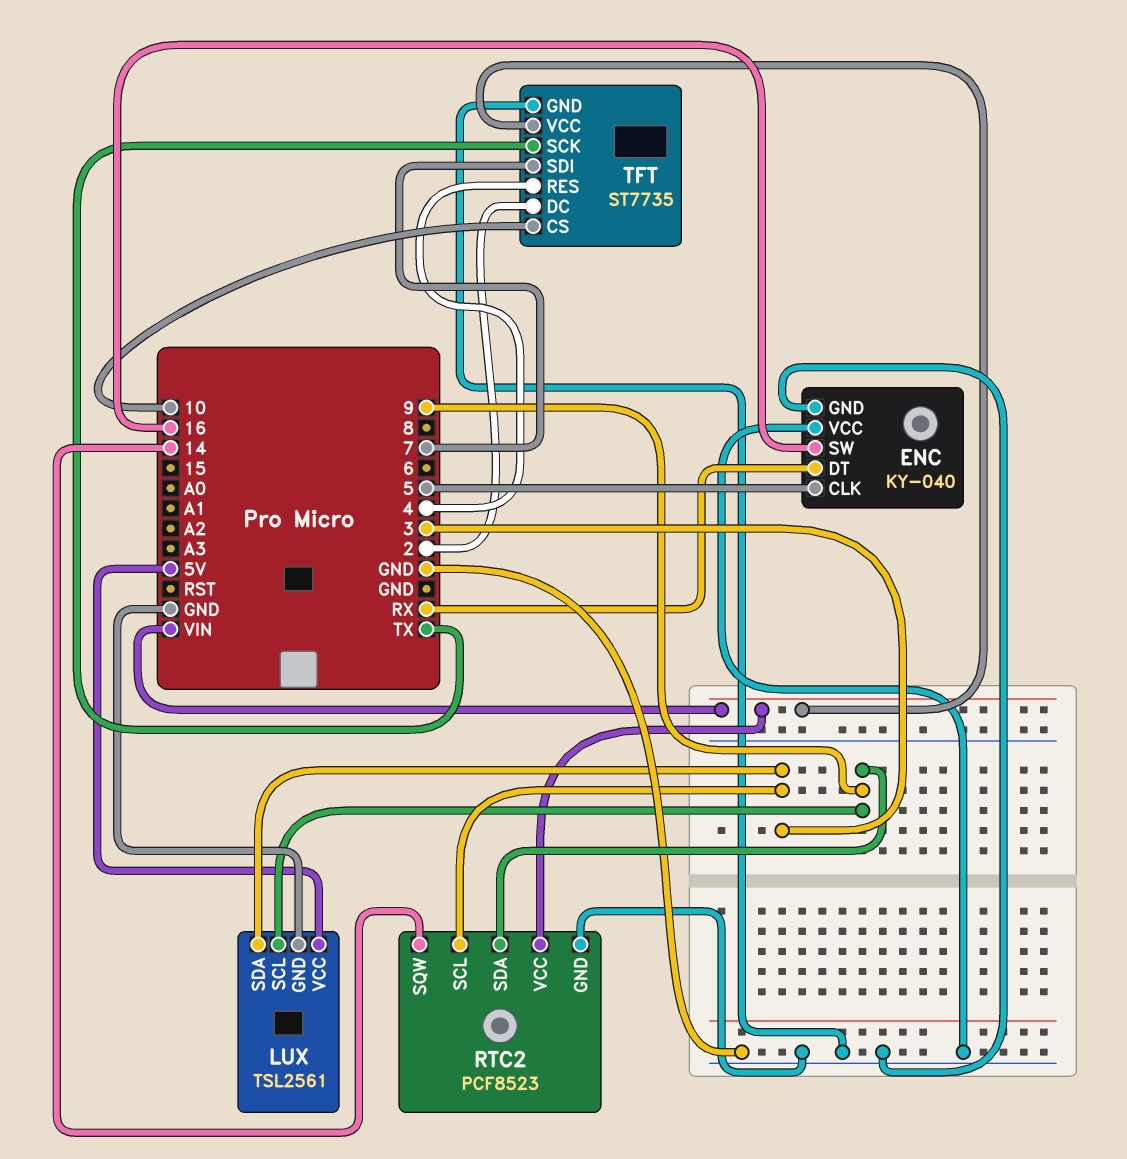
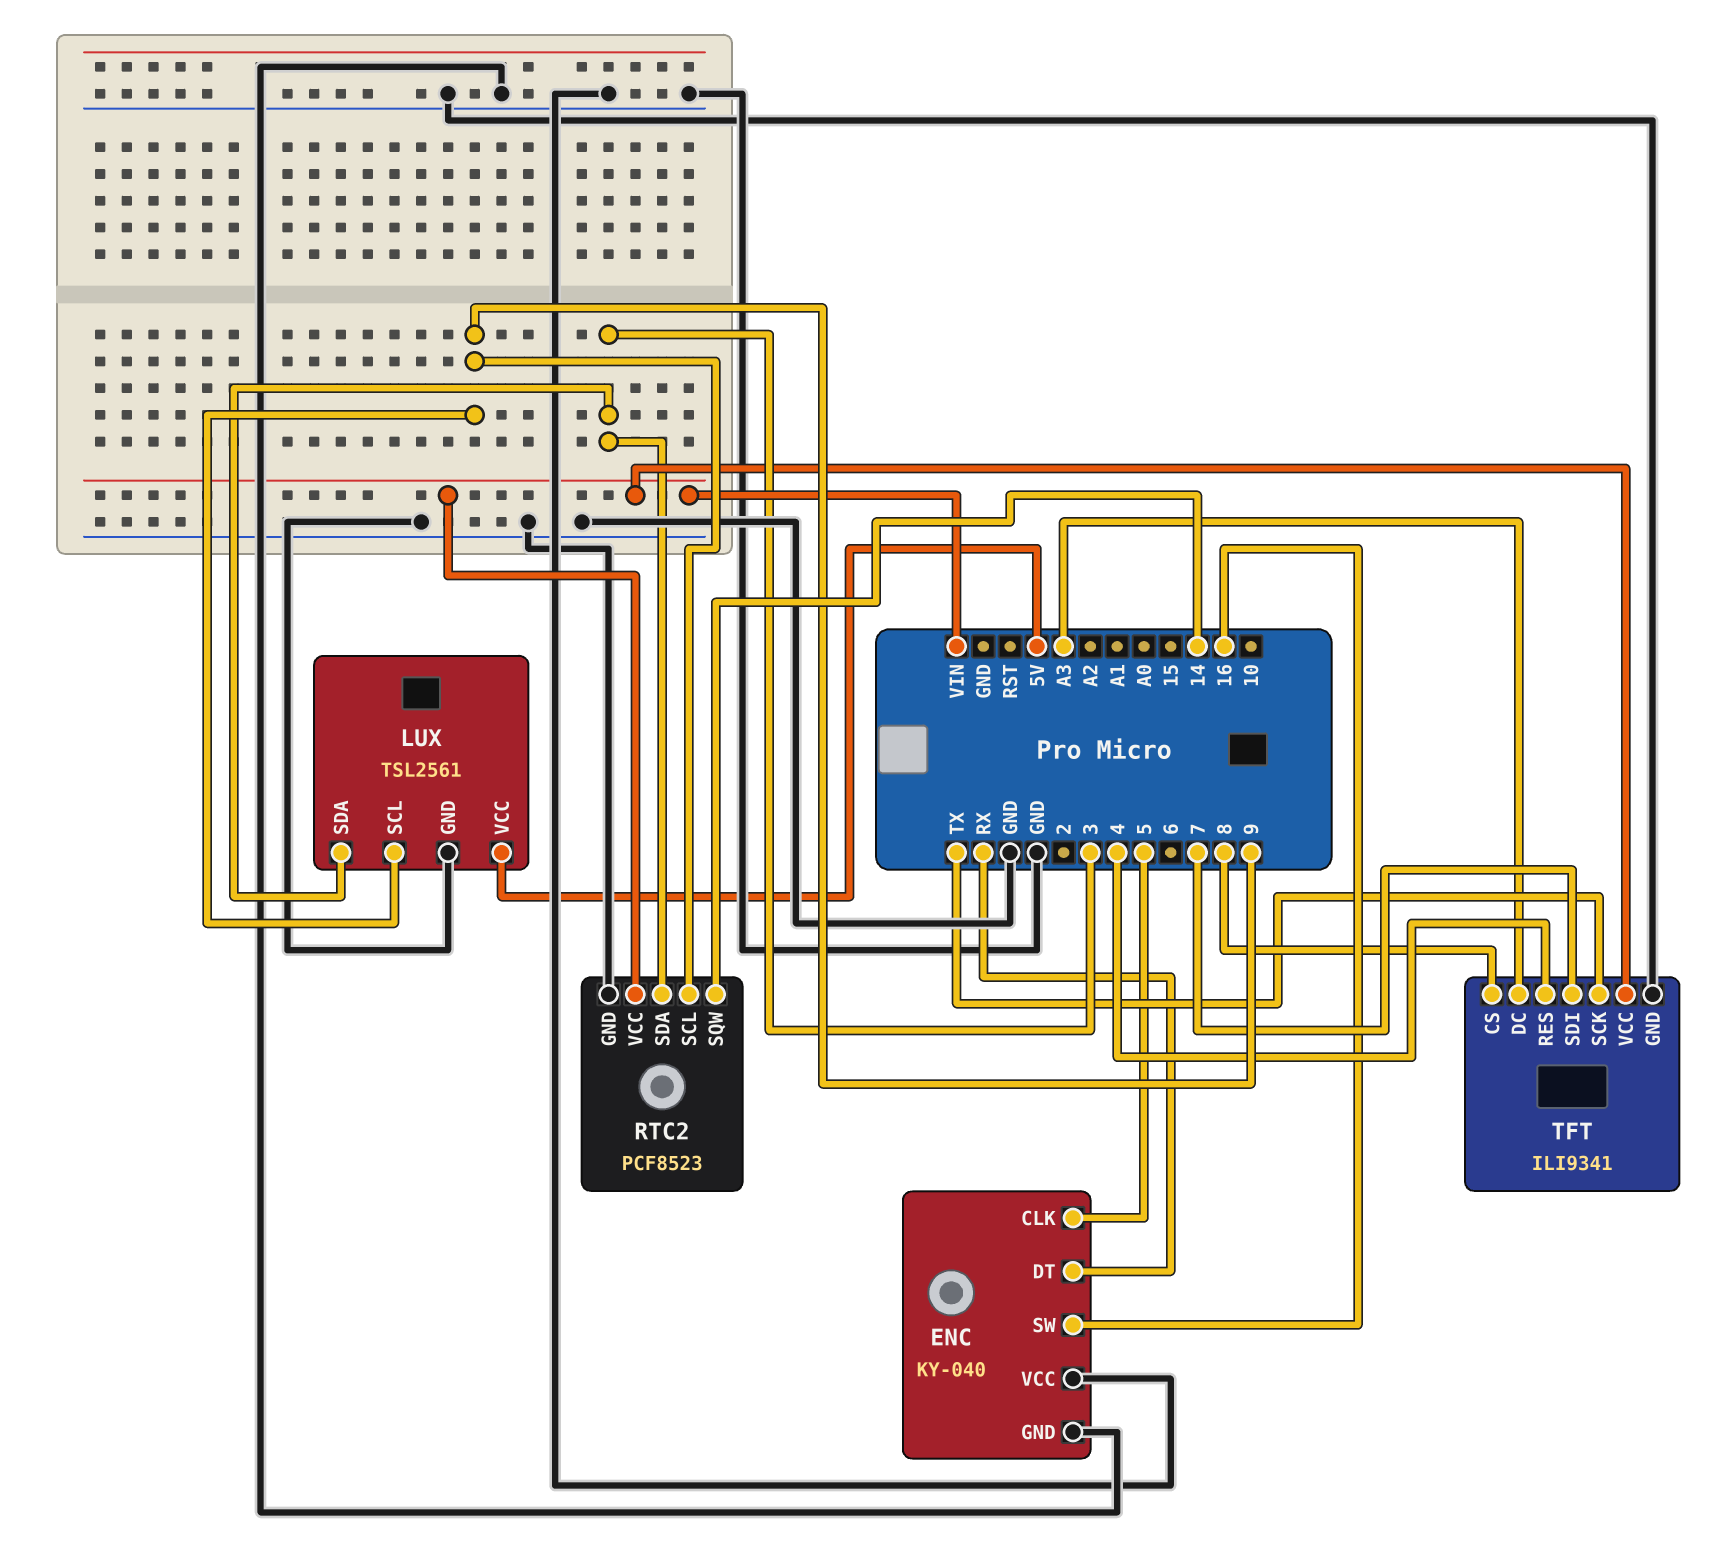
RTC2 pin SCL: 3 -> 9
RTC2 pin SDA: 9 -> 3
TFT: ST7735 -> ILI9341
TFT pin CS: 10 -> 8
TFT pin DC: 2 -> A3

